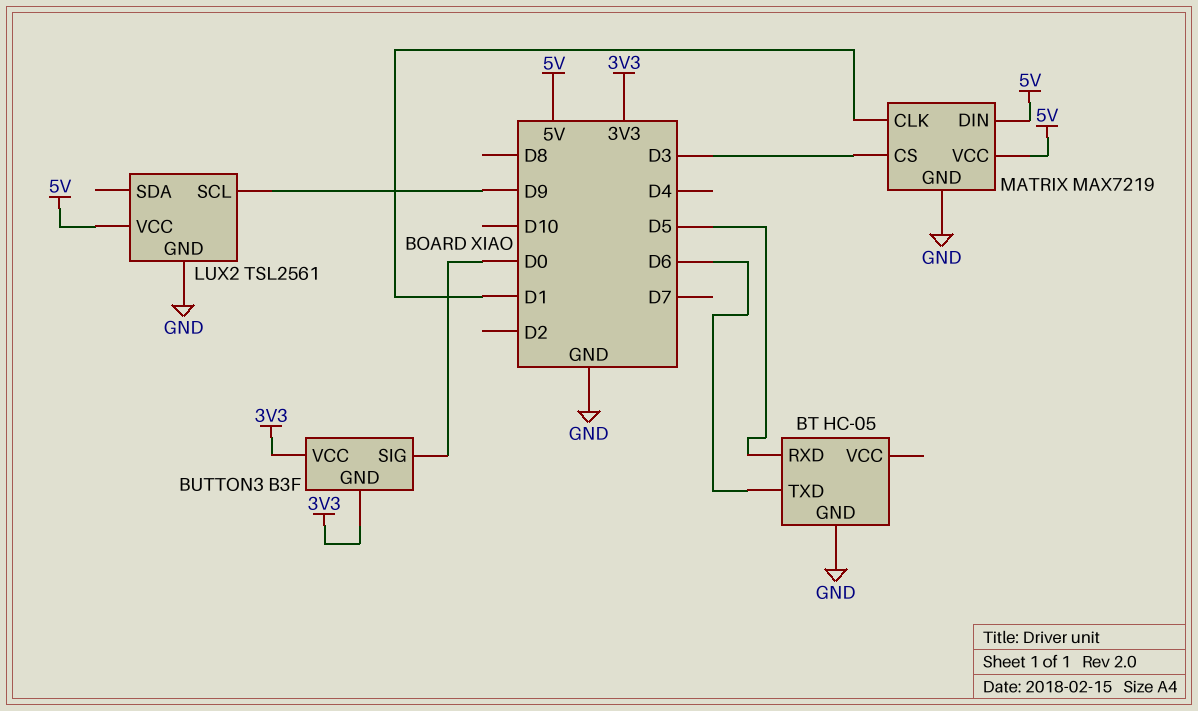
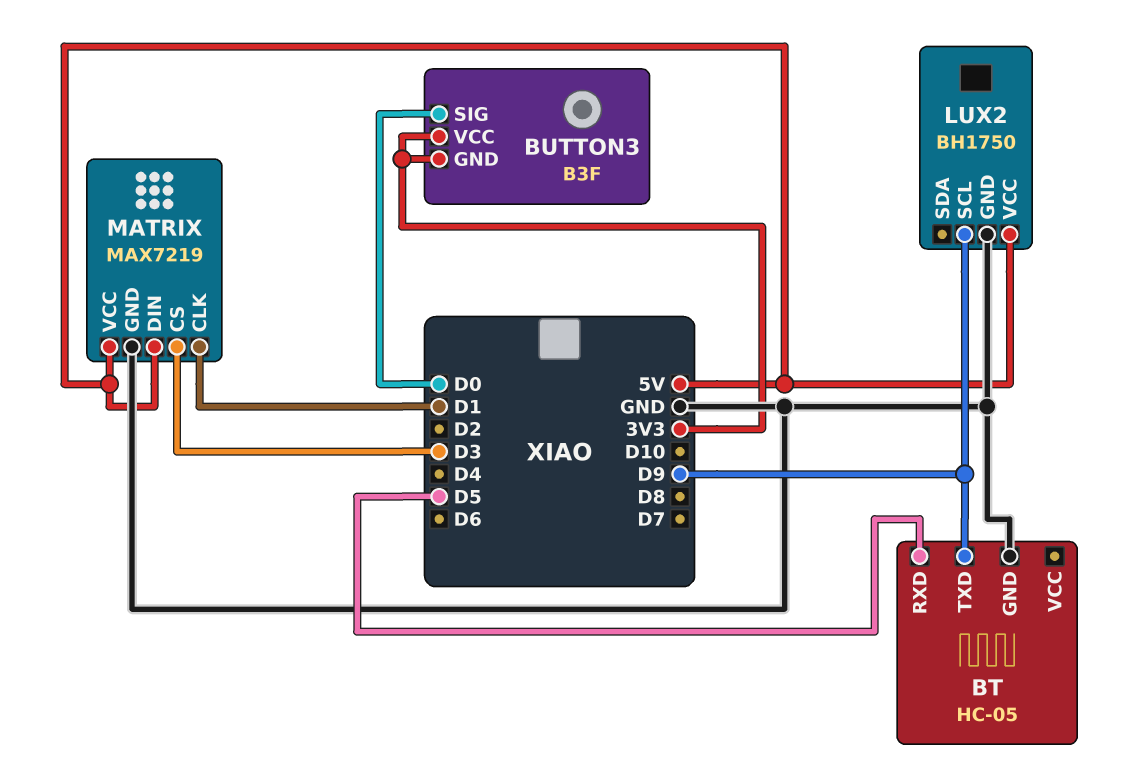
BT pin TXD: D6 -> D9
LUX2: TSL2561 -> BH1750

